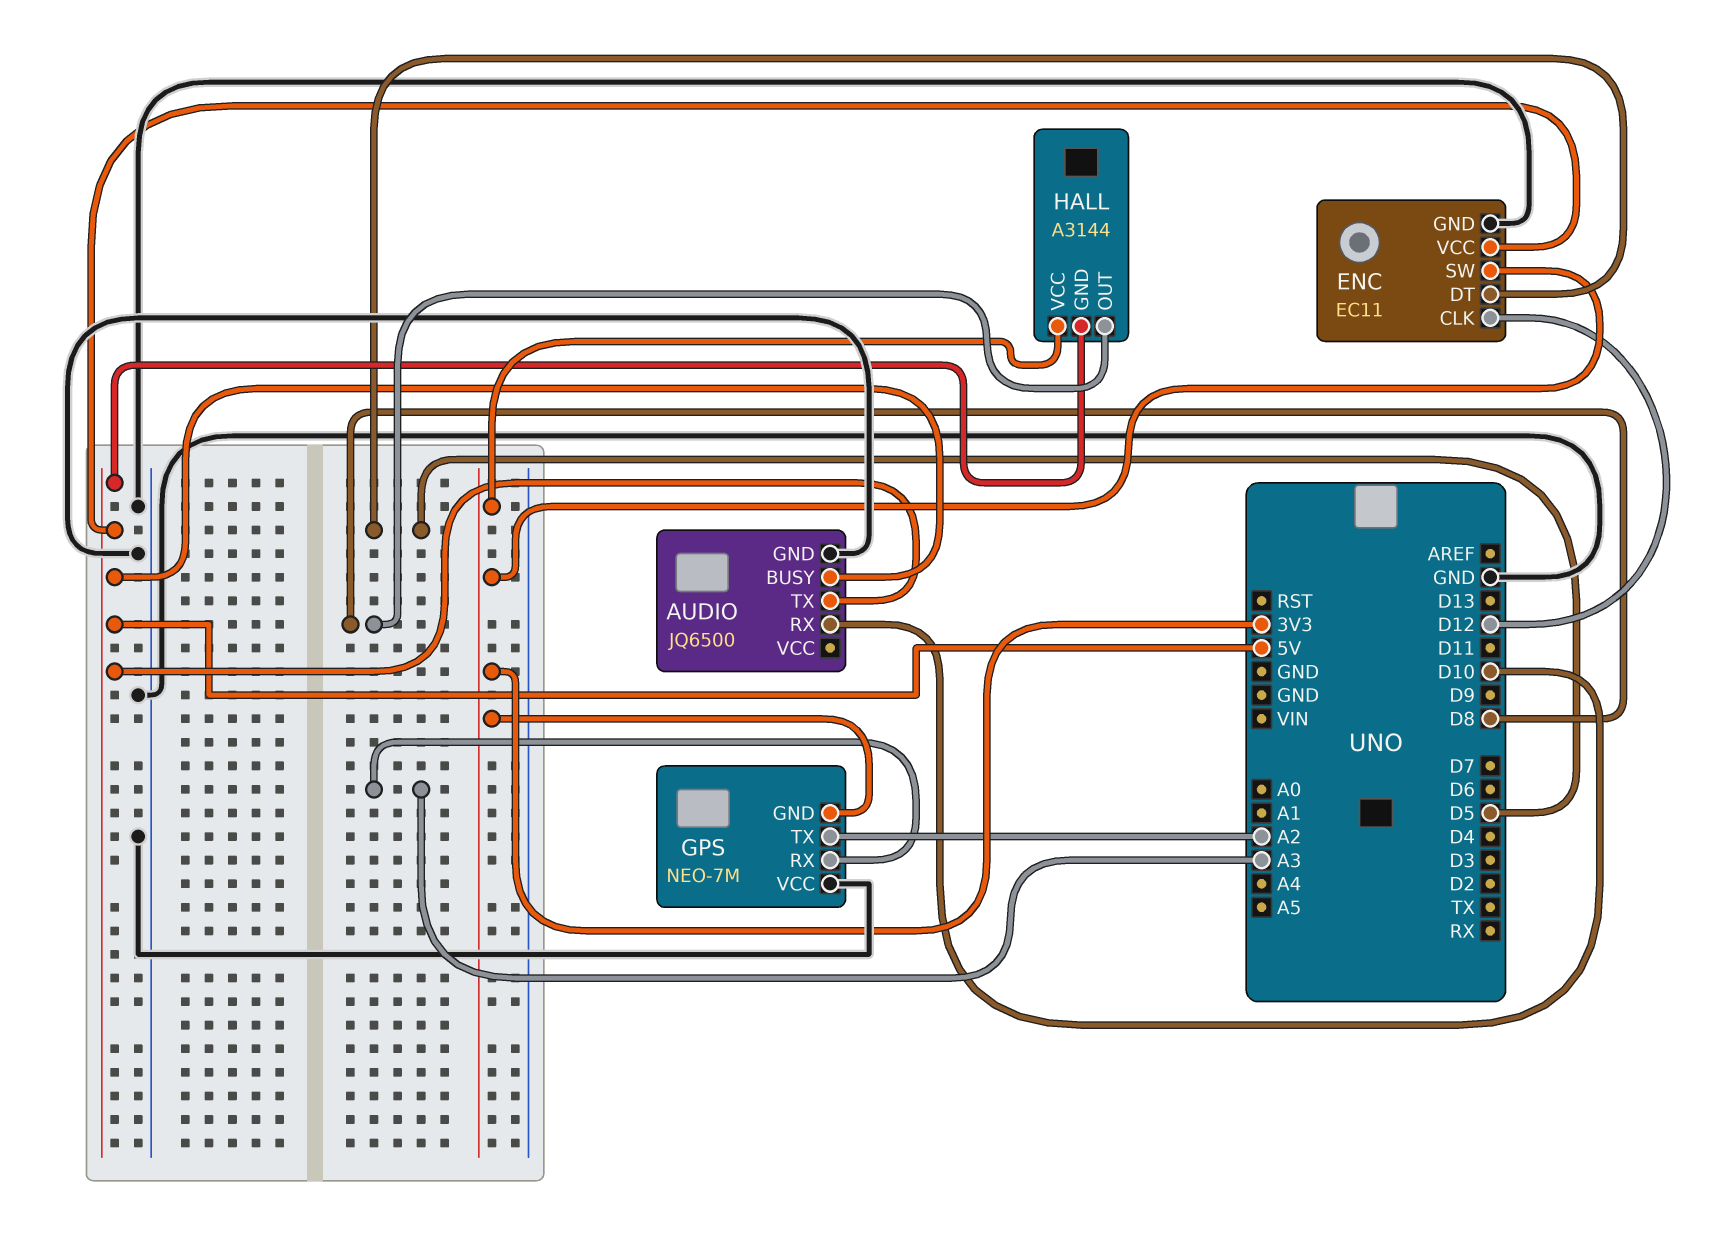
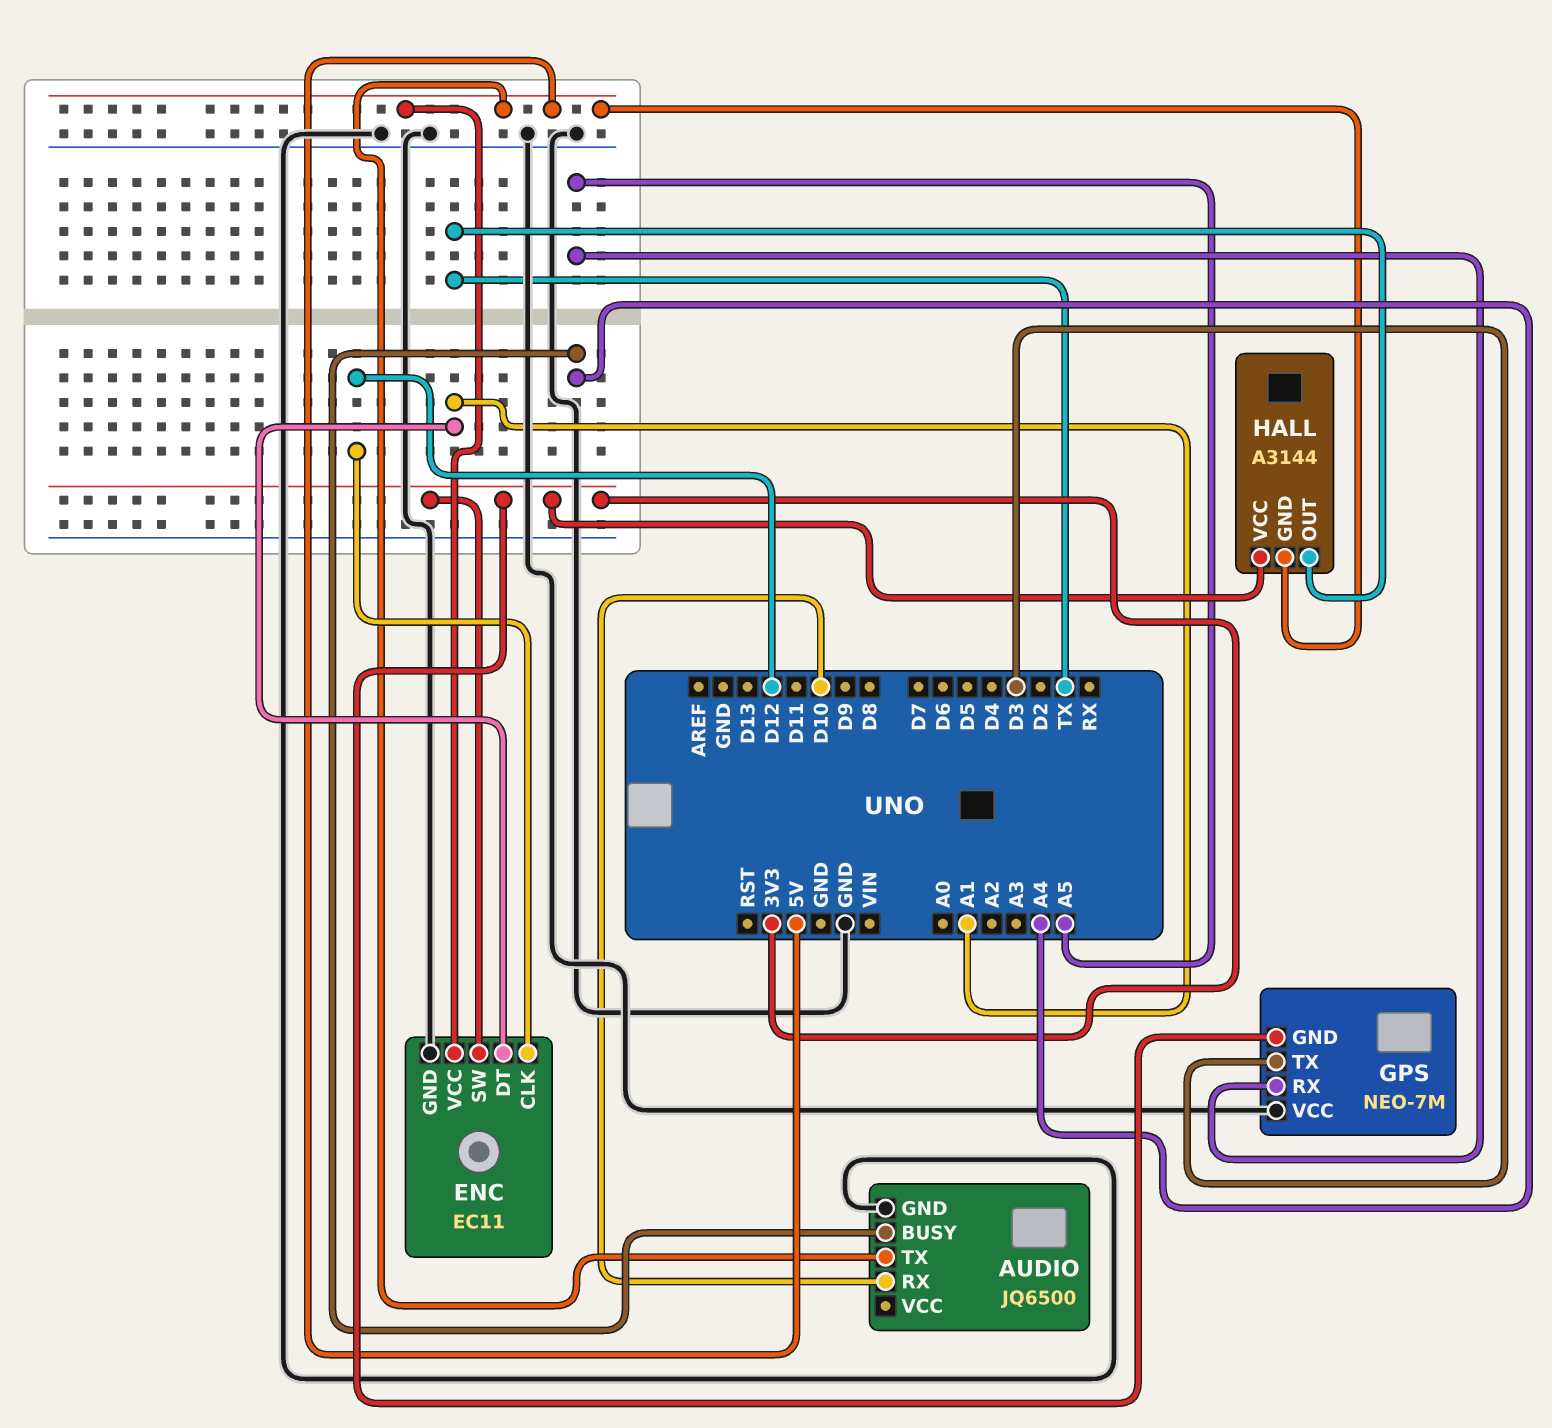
AUDIO pin BUSY: 5V -> A4
ENC pin DT: D5 -> A1
GPS pin RX: A3 -> A5
GPS pin TX: A2 -> D3
HALL pin OUT: D8 -> TX

